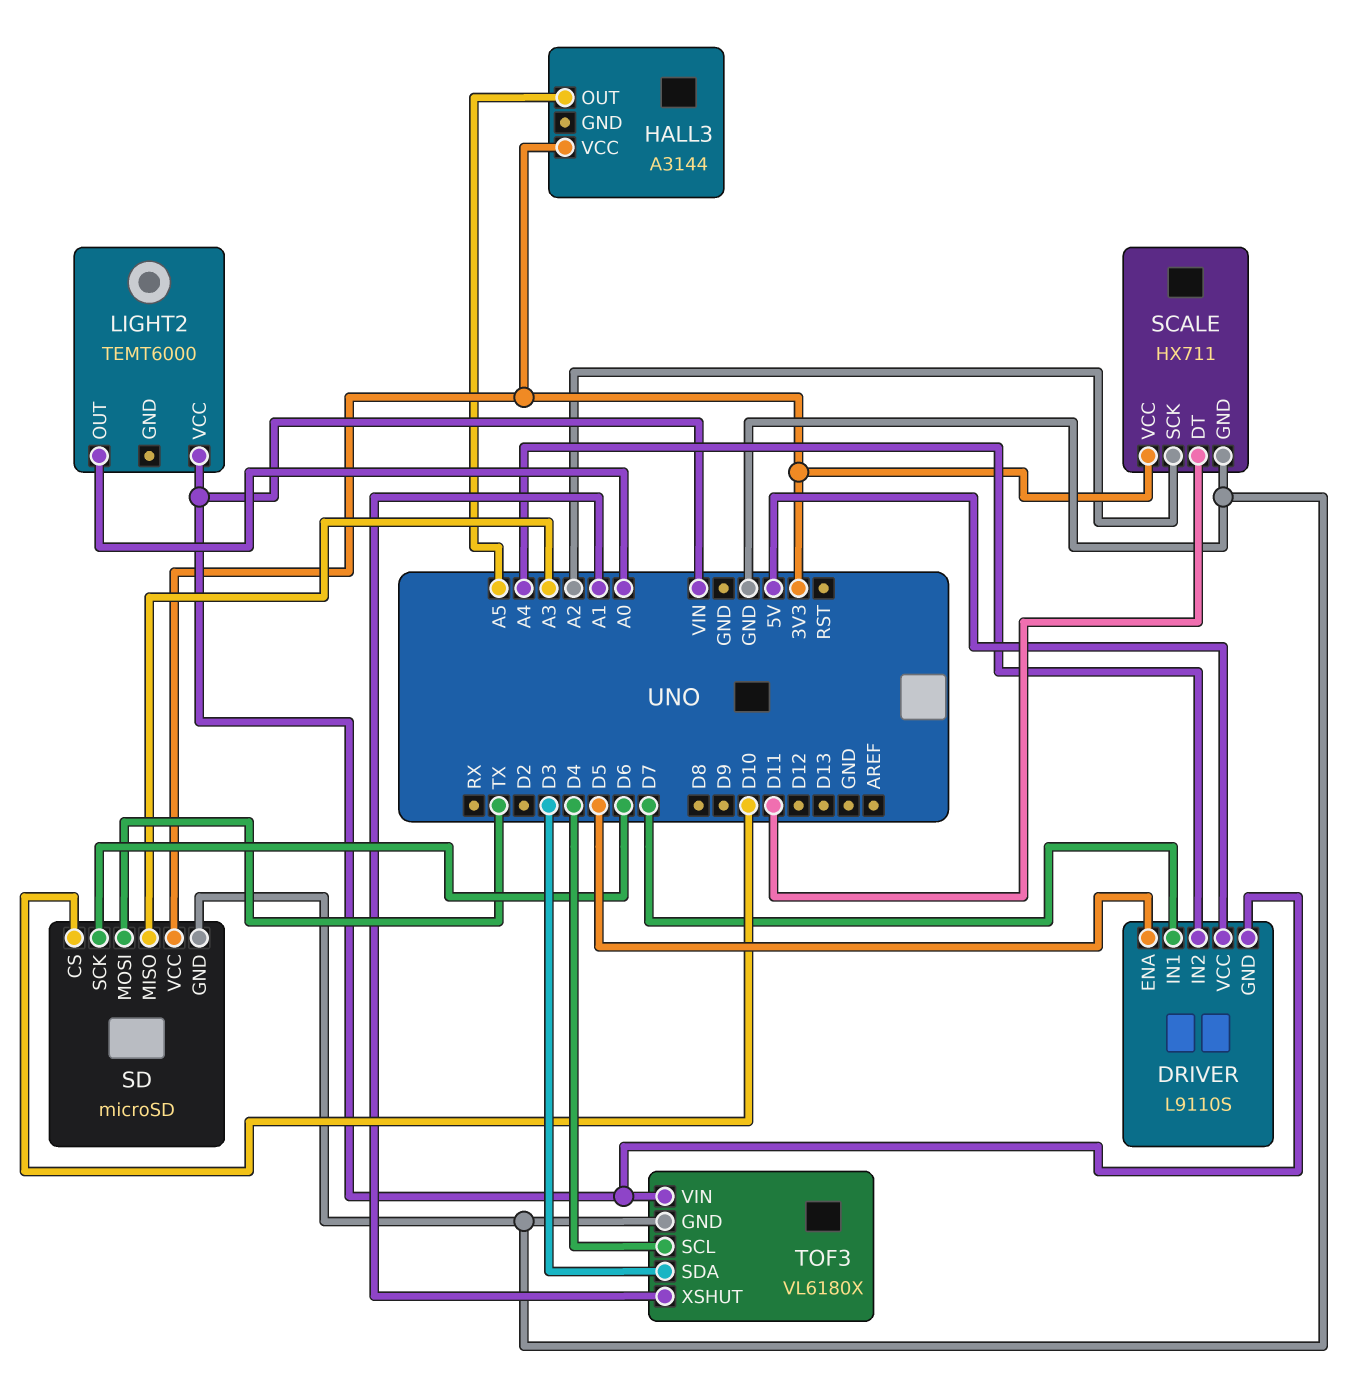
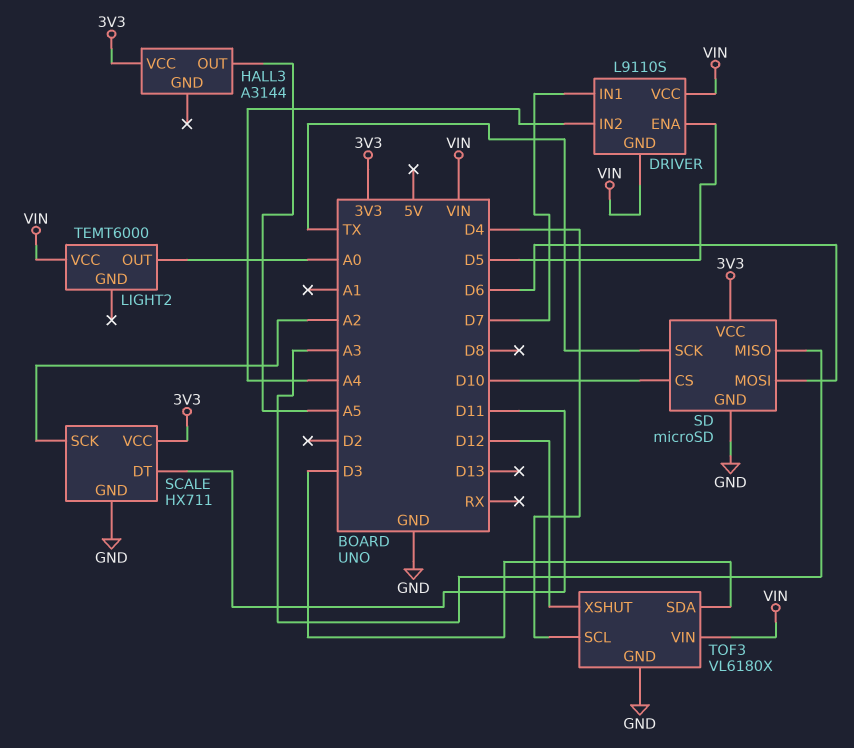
DRIVER pin VCC: 5V -> VIN
SD pin MOSI: TX -> D6
SD pin SCK: D6 -> TX
TOF3 pin XSHUT: A1 -> D12

